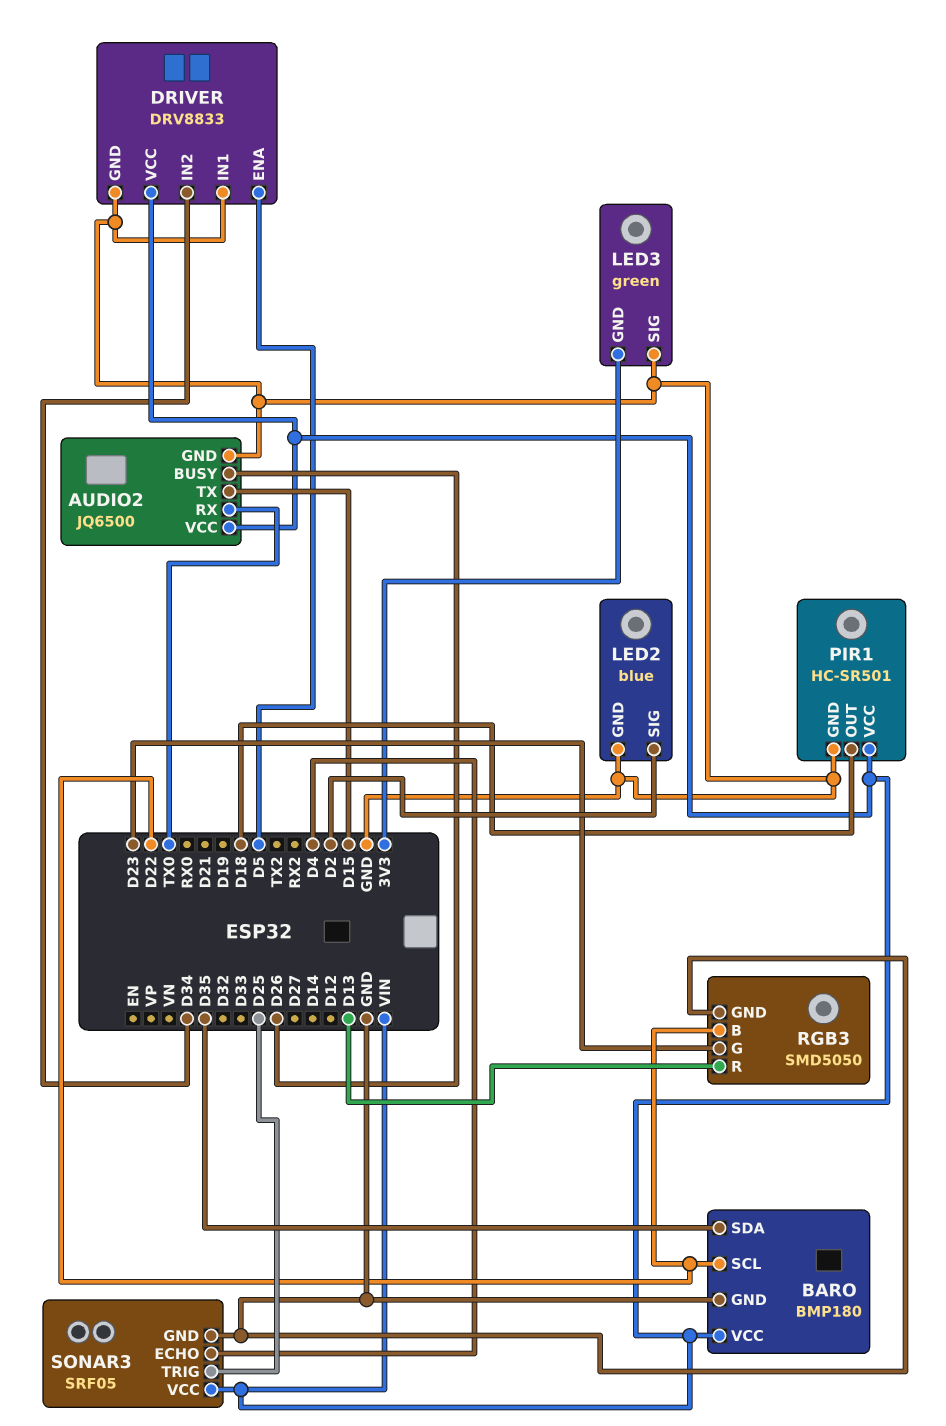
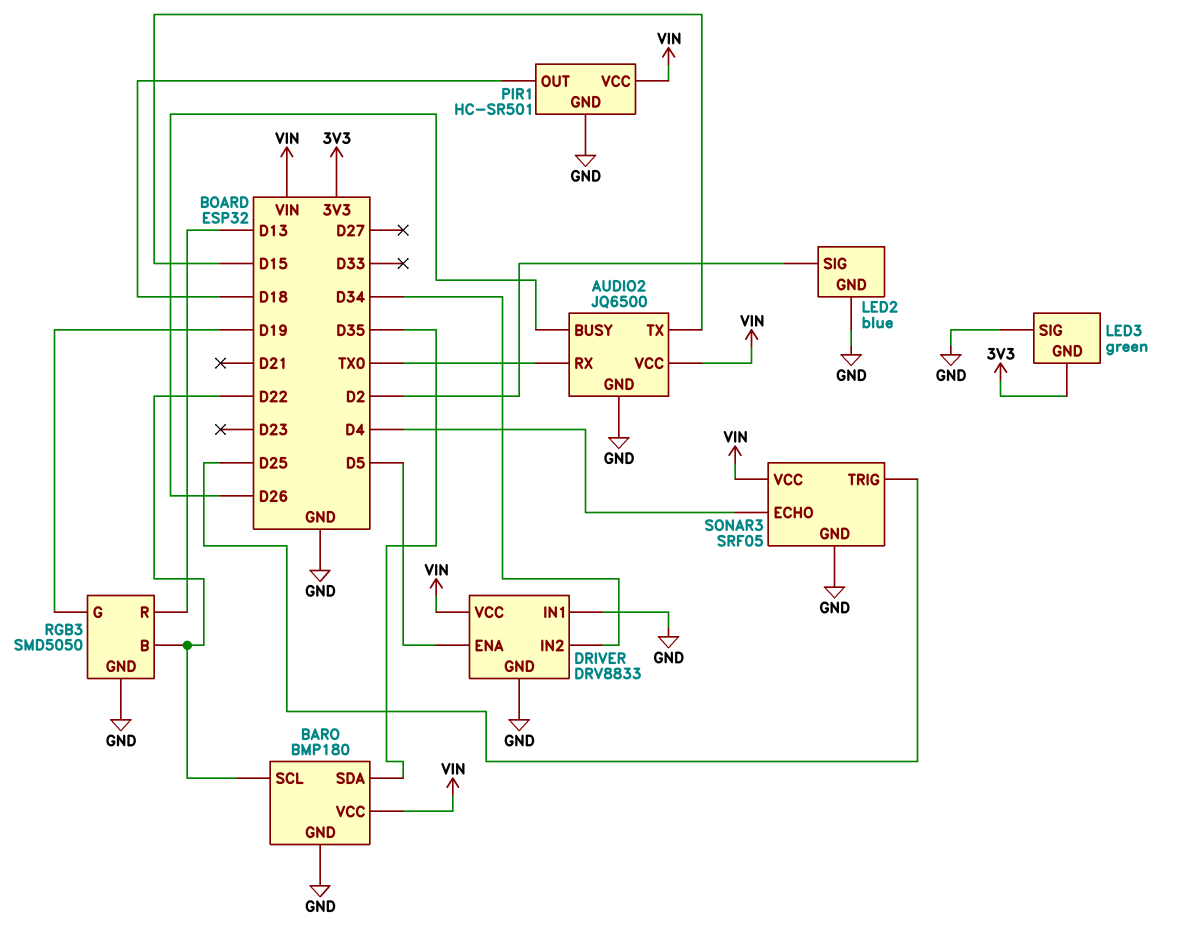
RGB3 pin G: D23 -> D19

